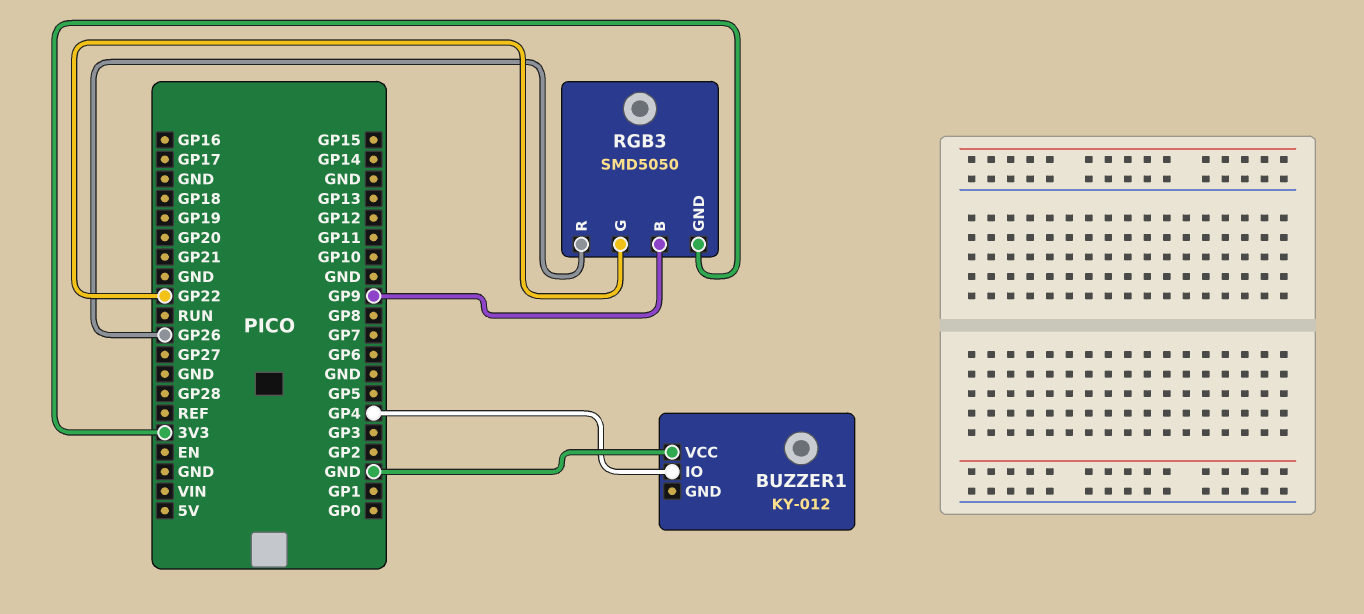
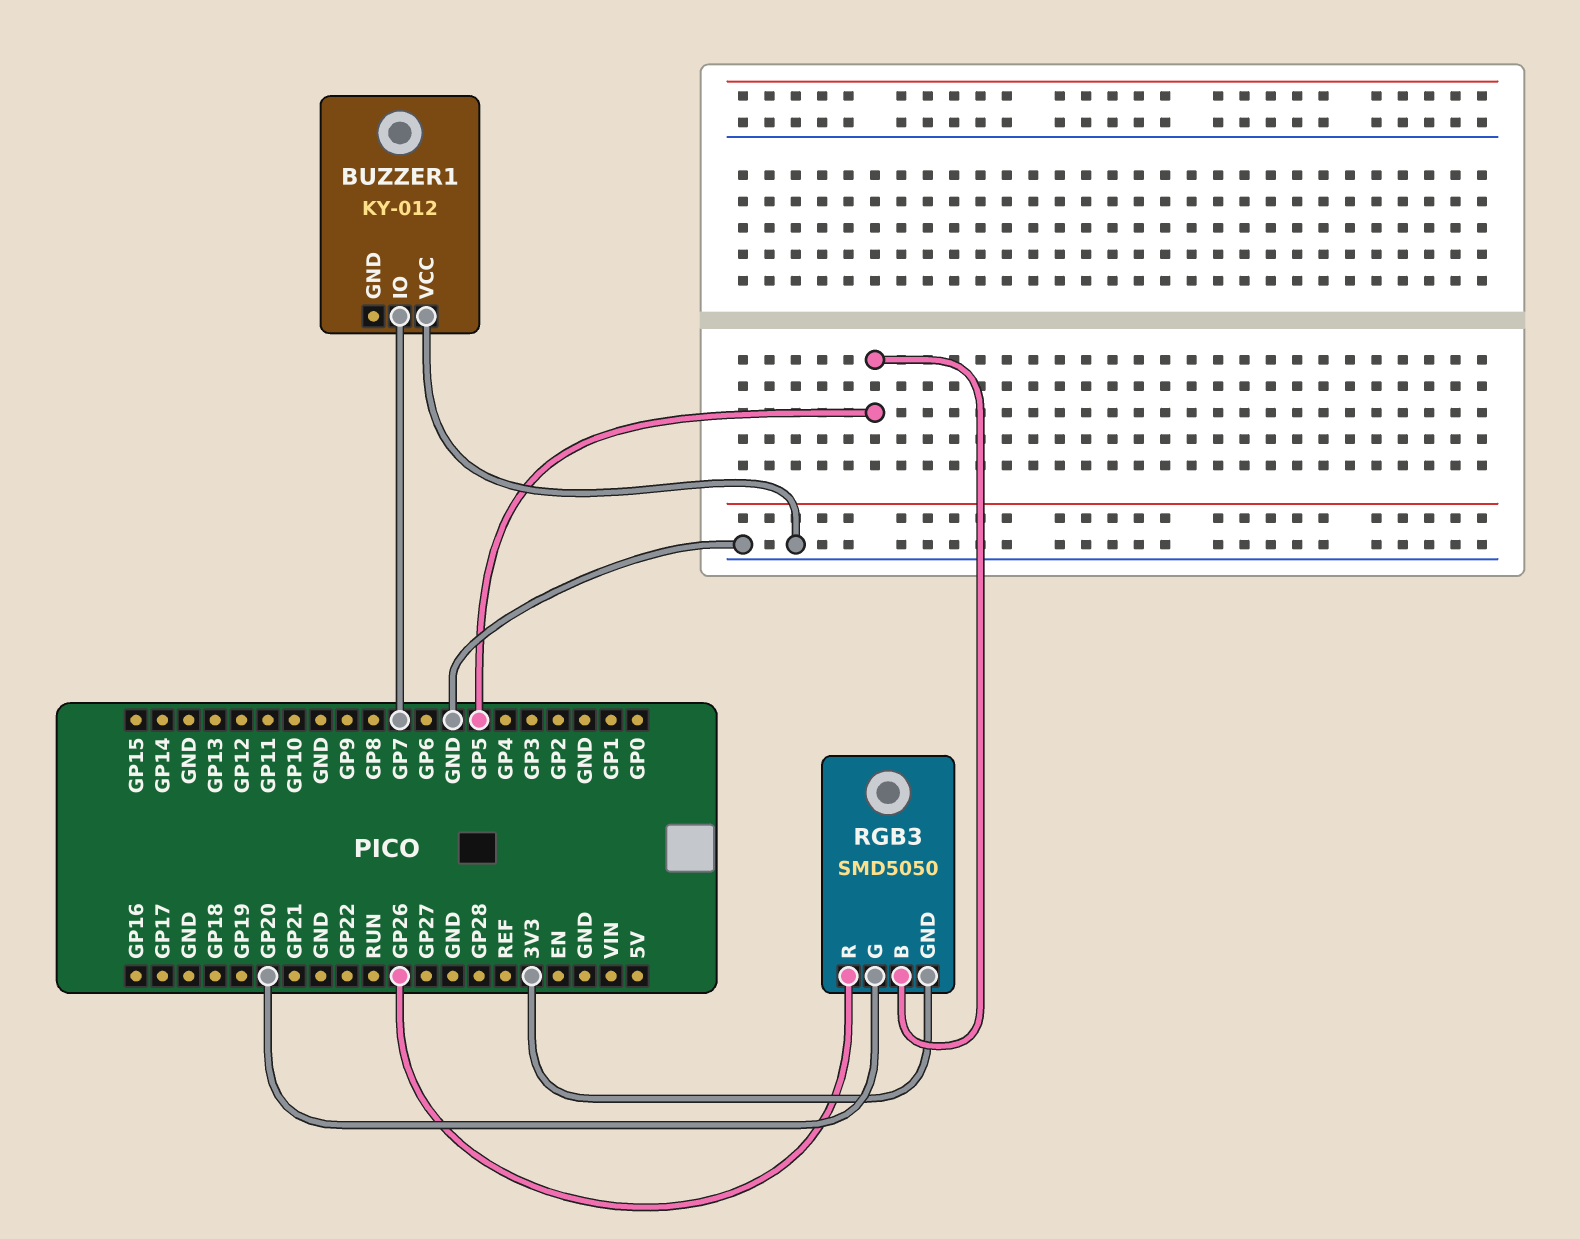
BUZZER1 pin IO: GP4 -> GP7
RGB3 pin B: GP9 -> GP5
RGB3 pin G: GP22 -> GP20

